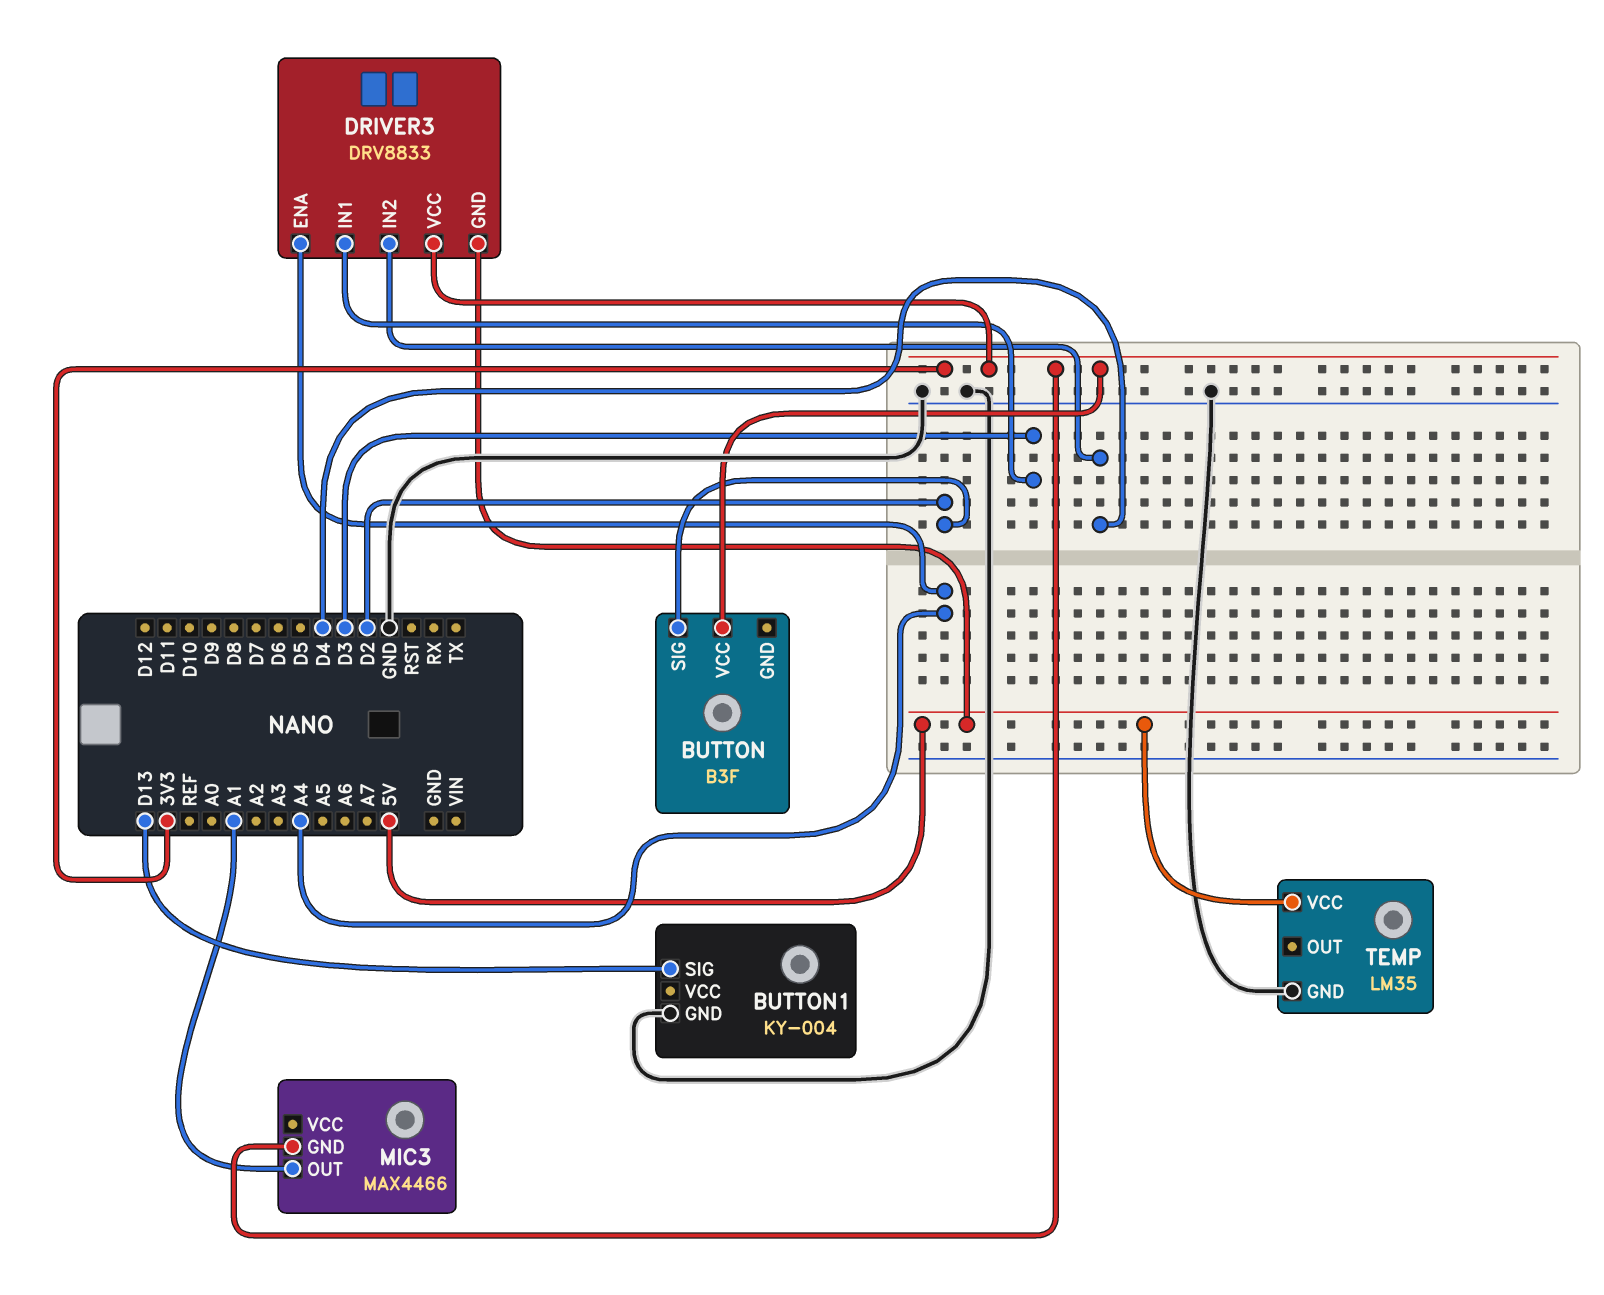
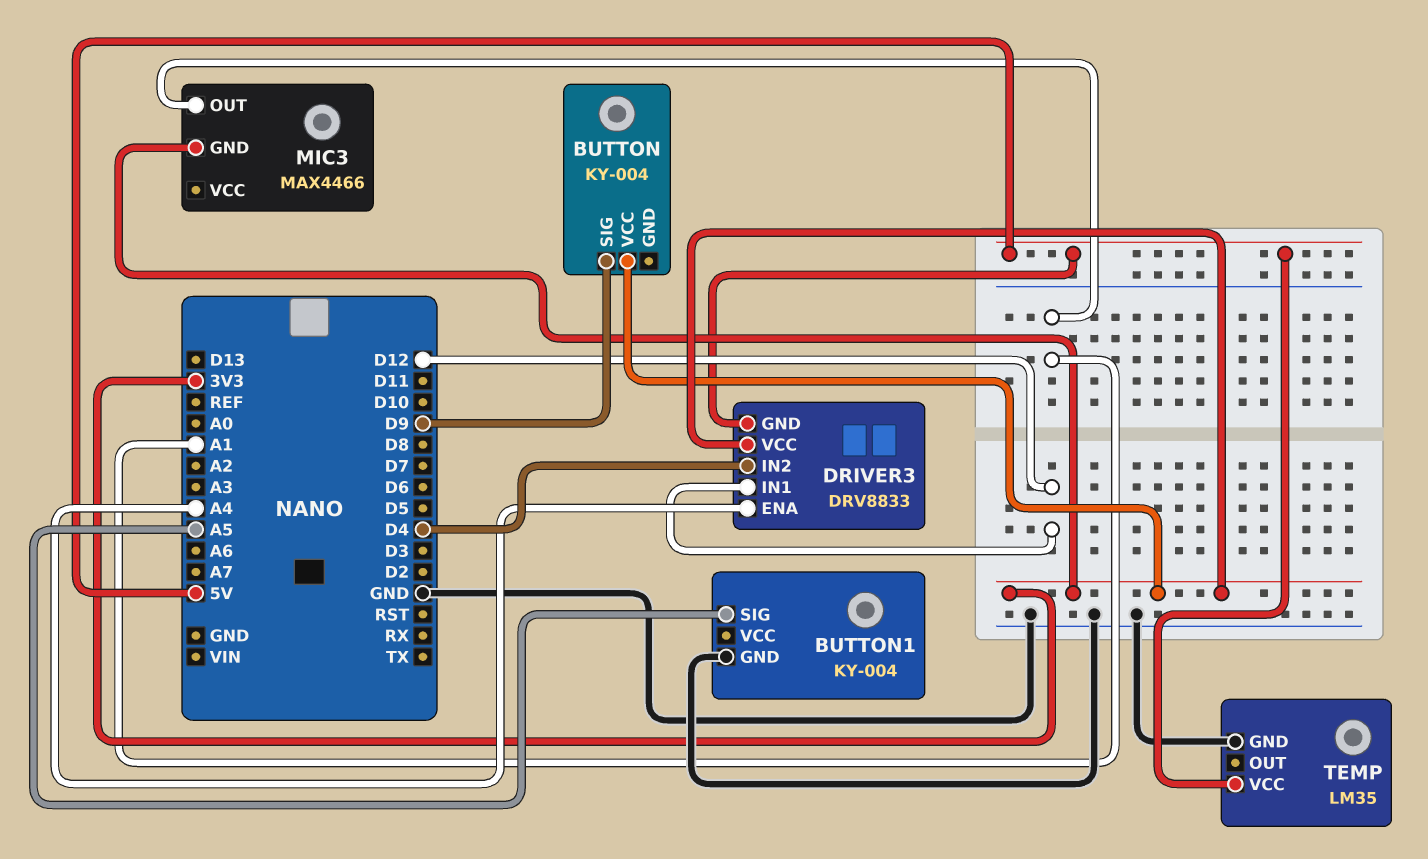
BUTTON: B3F -> KY-004
BUTTON pin SIG: D2 -> D9
BUTTON1 pin SIG: D13 -> A5
DRIVER3 pin IN1: D3 -> D12

